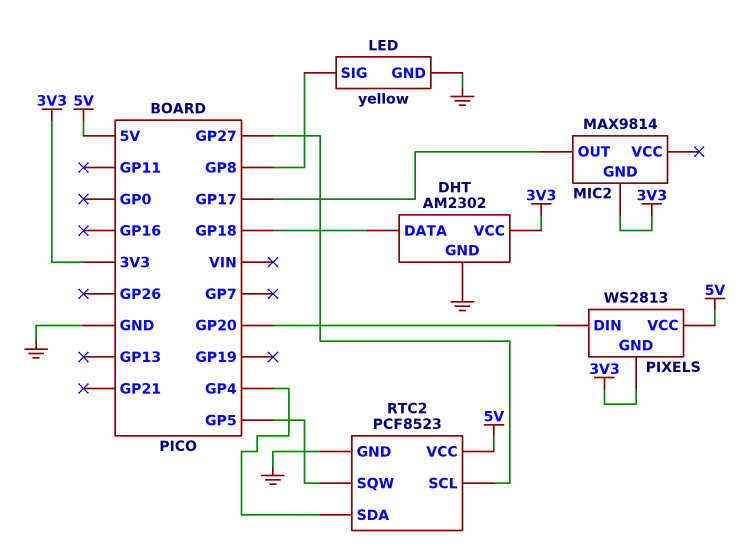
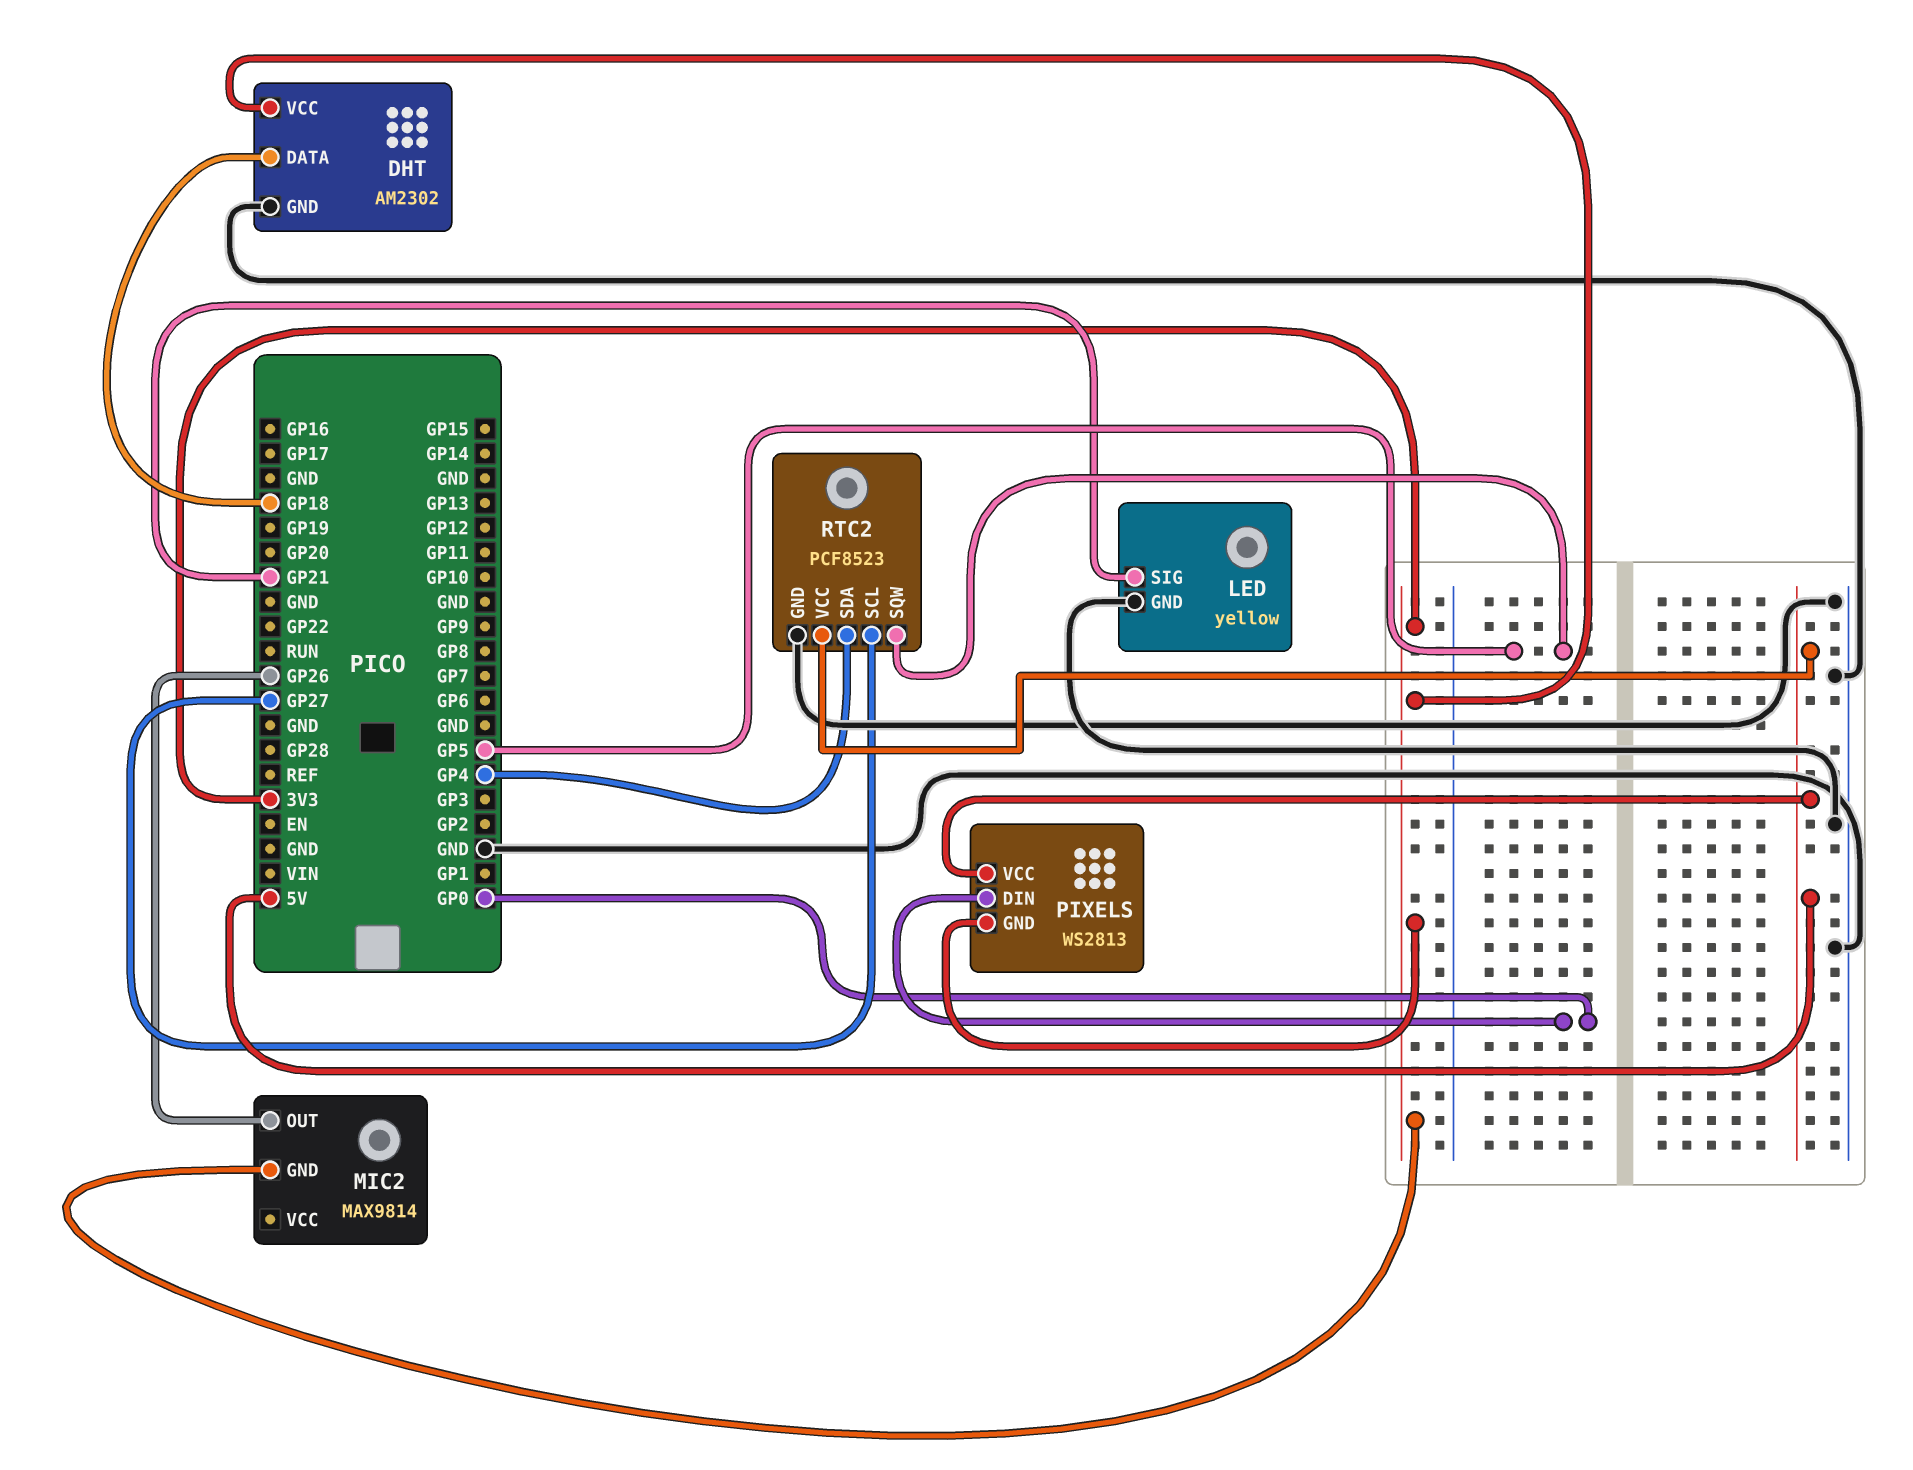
LED pin SIG: GP8 -> GP21
MIC2 pin OUT: GP17 -> GP26
PIXELS pin DIN: GP20 -> GP0

